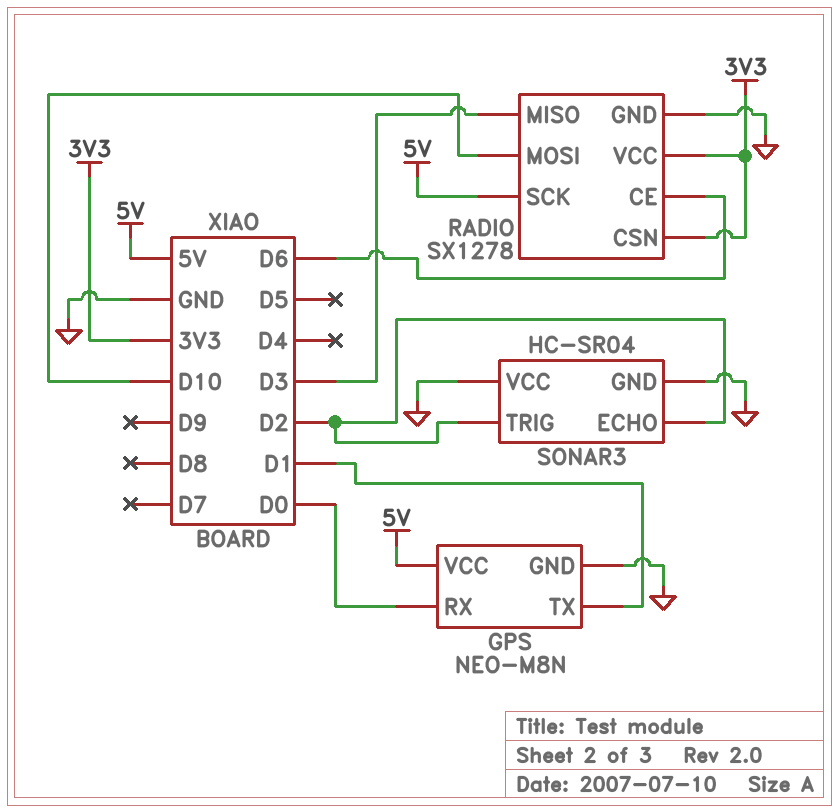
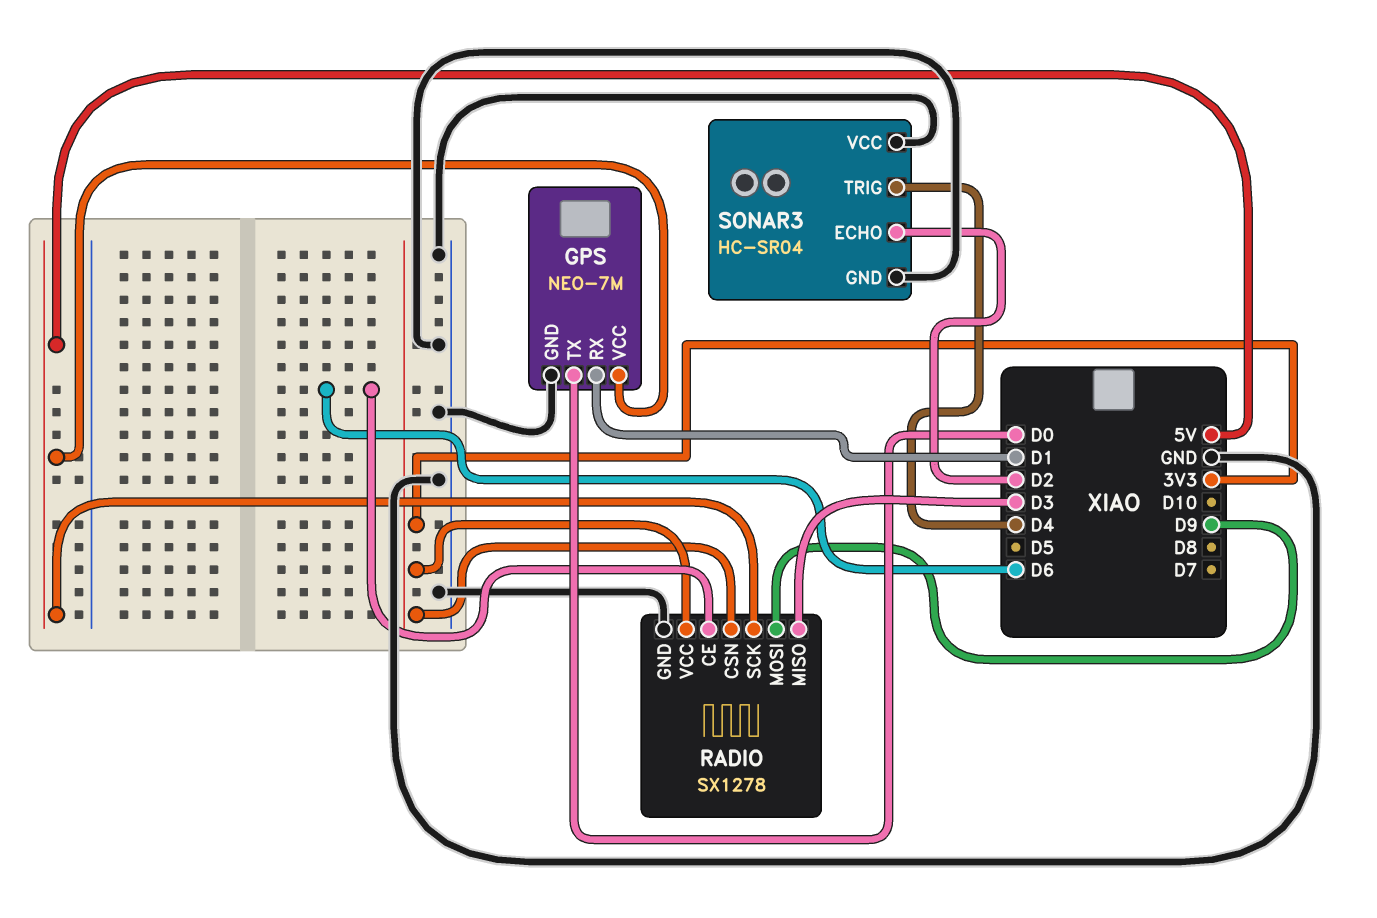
GPS: NEO-M8N -> NEO-7M
GPS pin RX: D0 -> D1
GPS pin TX: D1 -> D0
RADIO pin MOSI: D10 -> D9
SONAR3 pin TRIG: D2 -> D4

